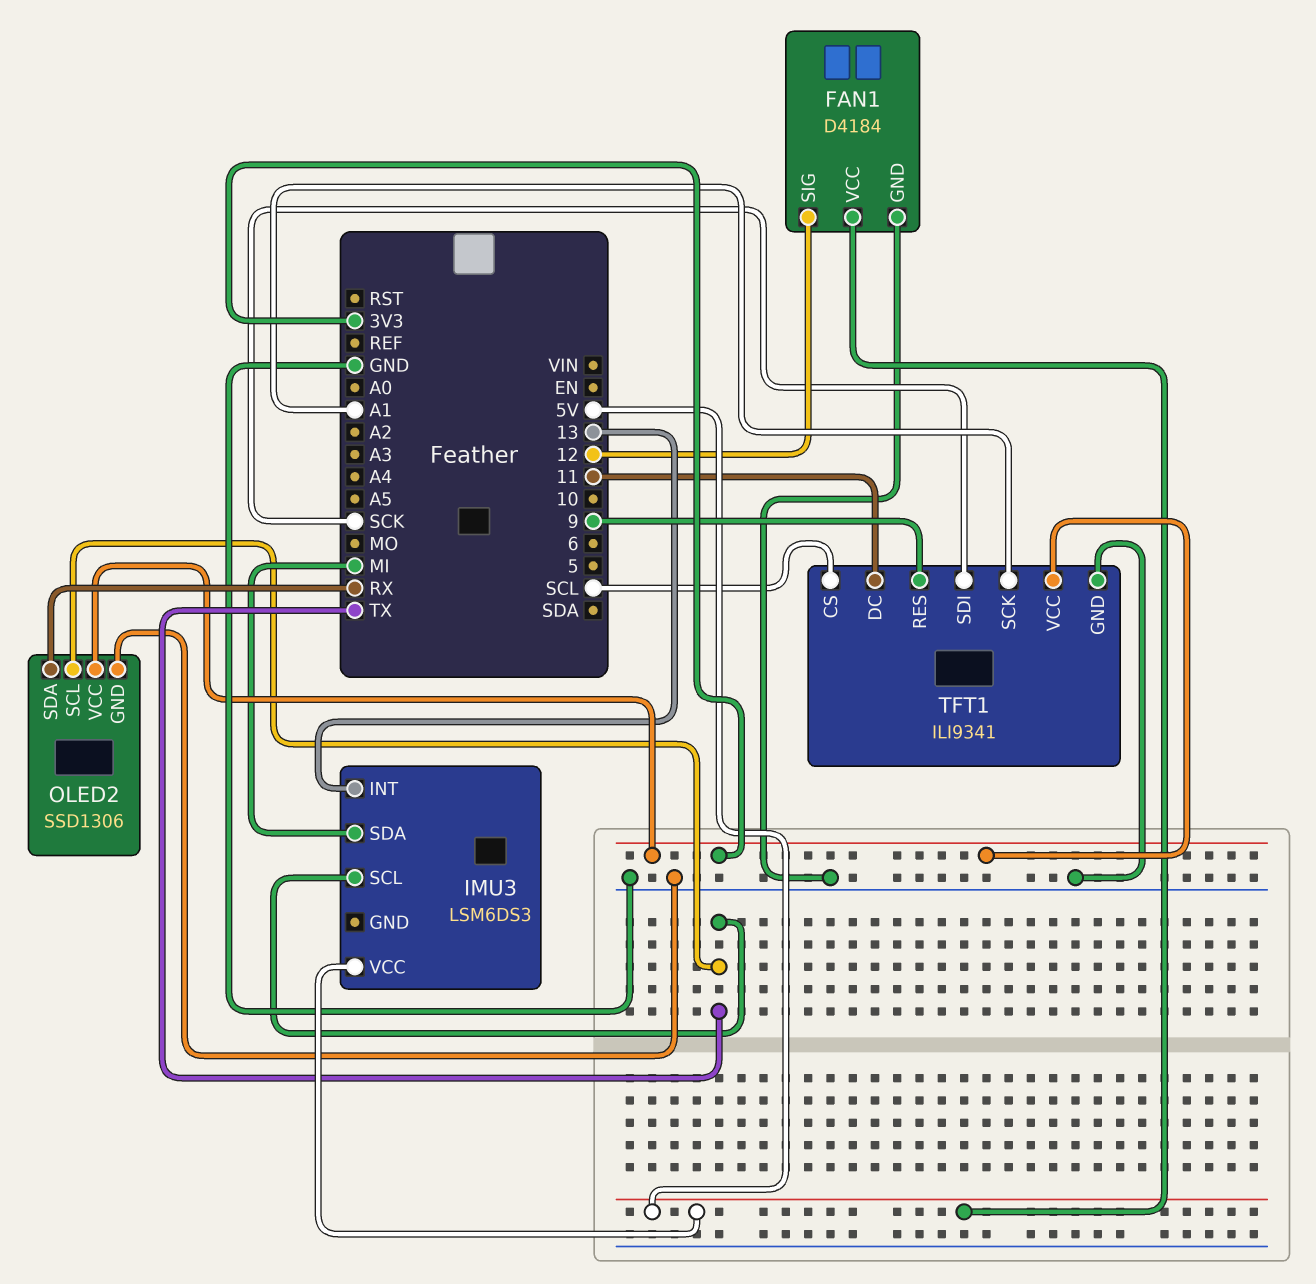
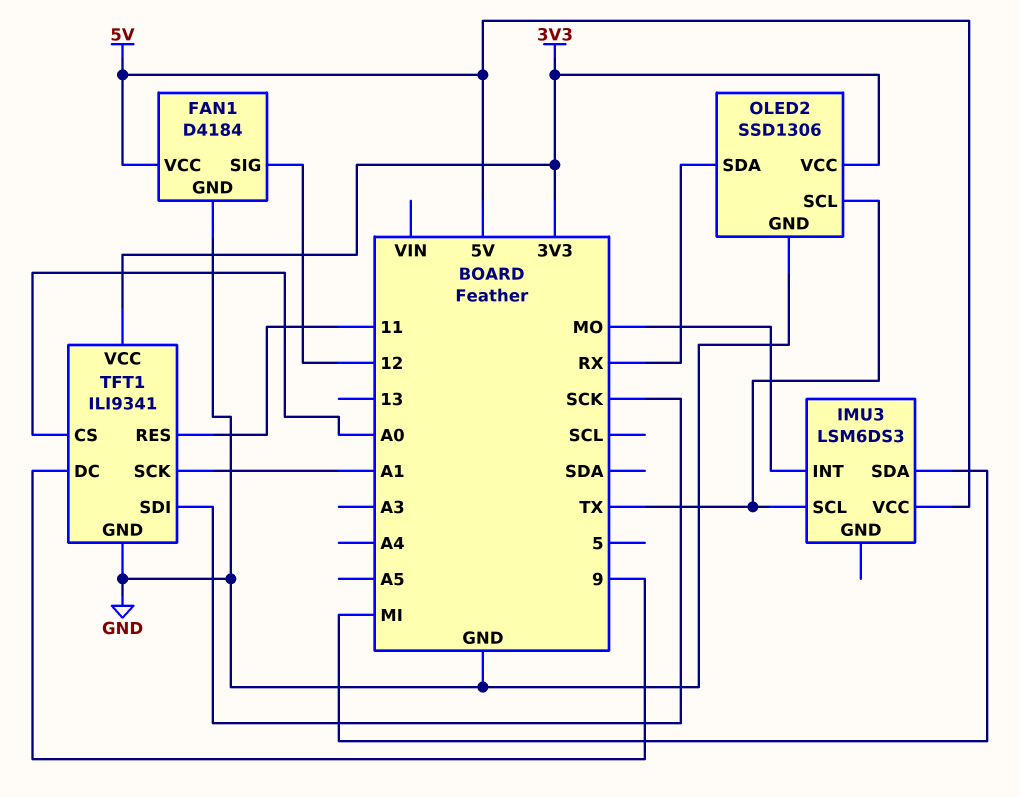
IMU3 pin INT: 13 -> MO
TFT1 pin CS: SCL -> A0
TFT1 pin DC: 11 -> 9
TFT1 pin RES: 9 -> 11

